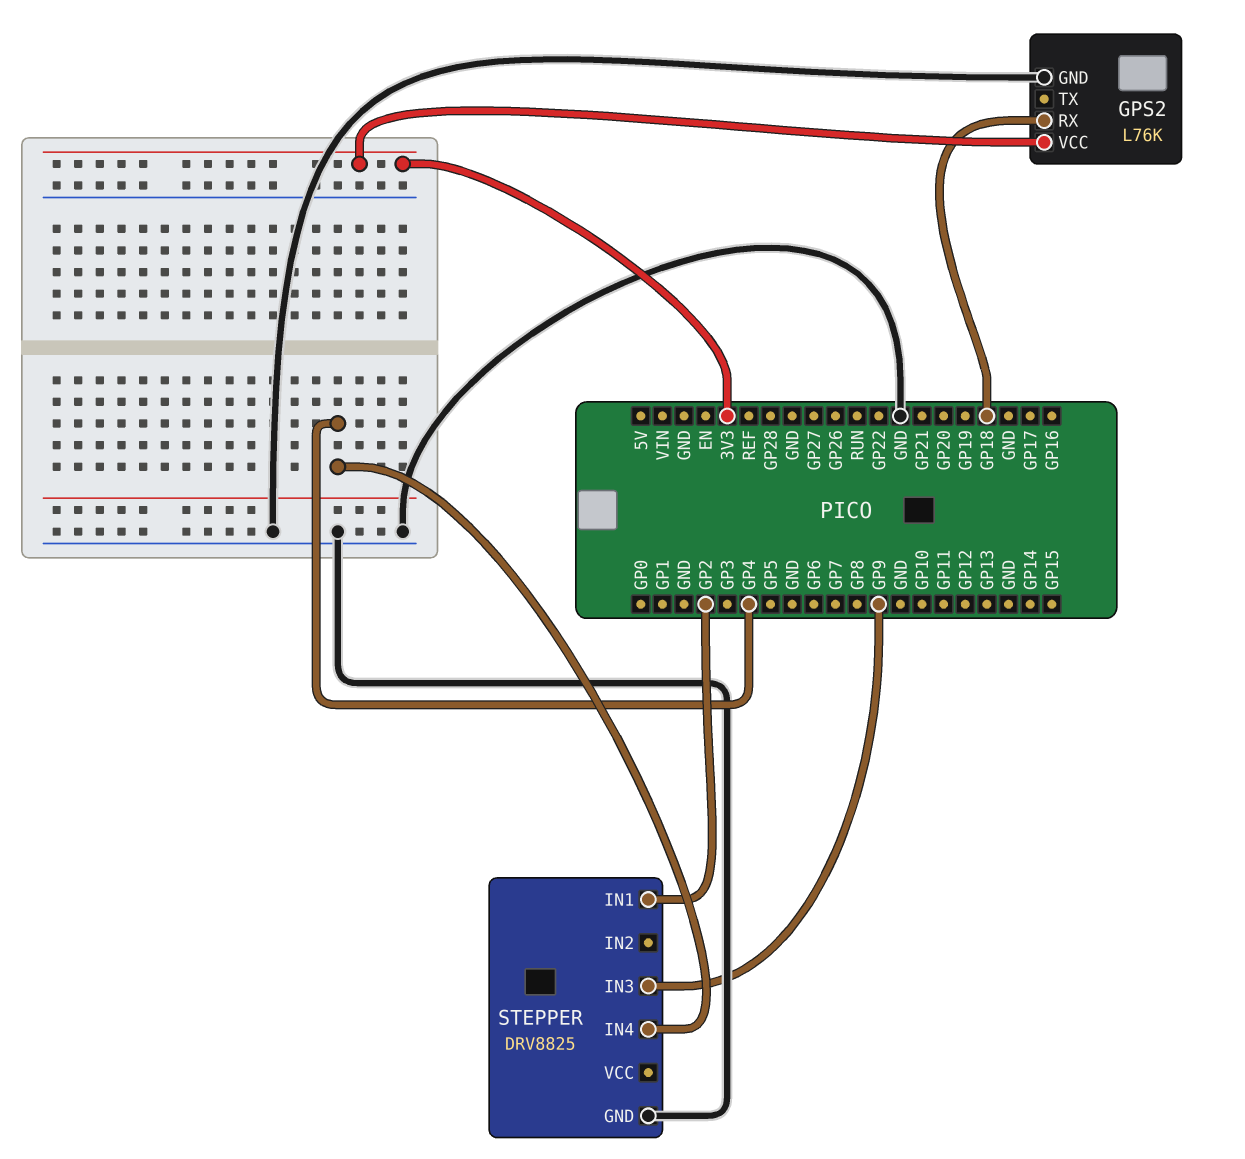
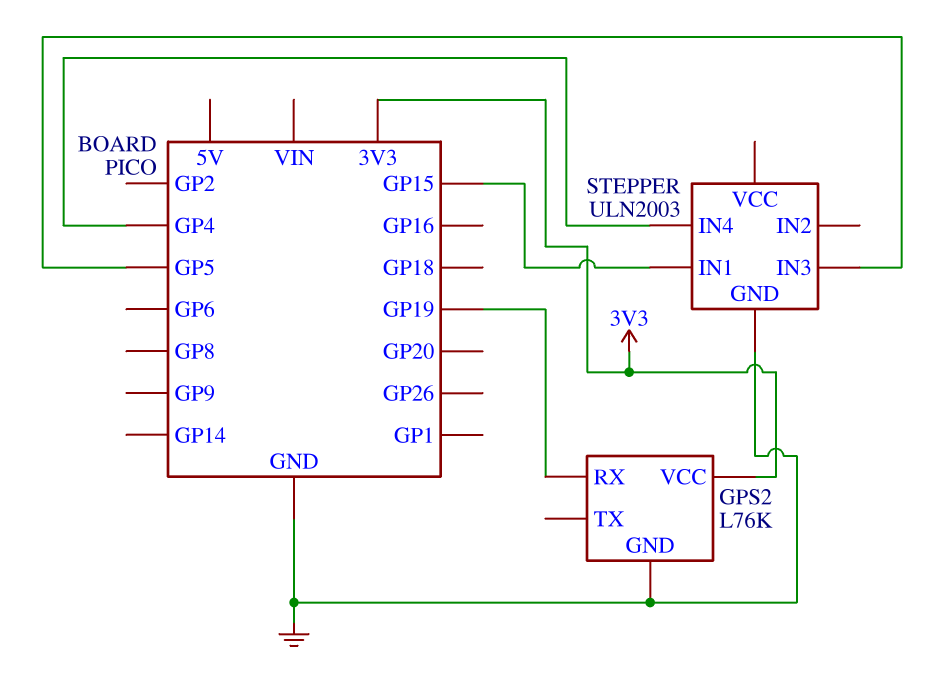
GPS2 pin RX: GP18 -> GP19
STEPPER: DRV8825 -> ULN2003
STEPPER pin IN1: GP2 -> GP15
STEPPER pin IN3: GP9 -> GP5

